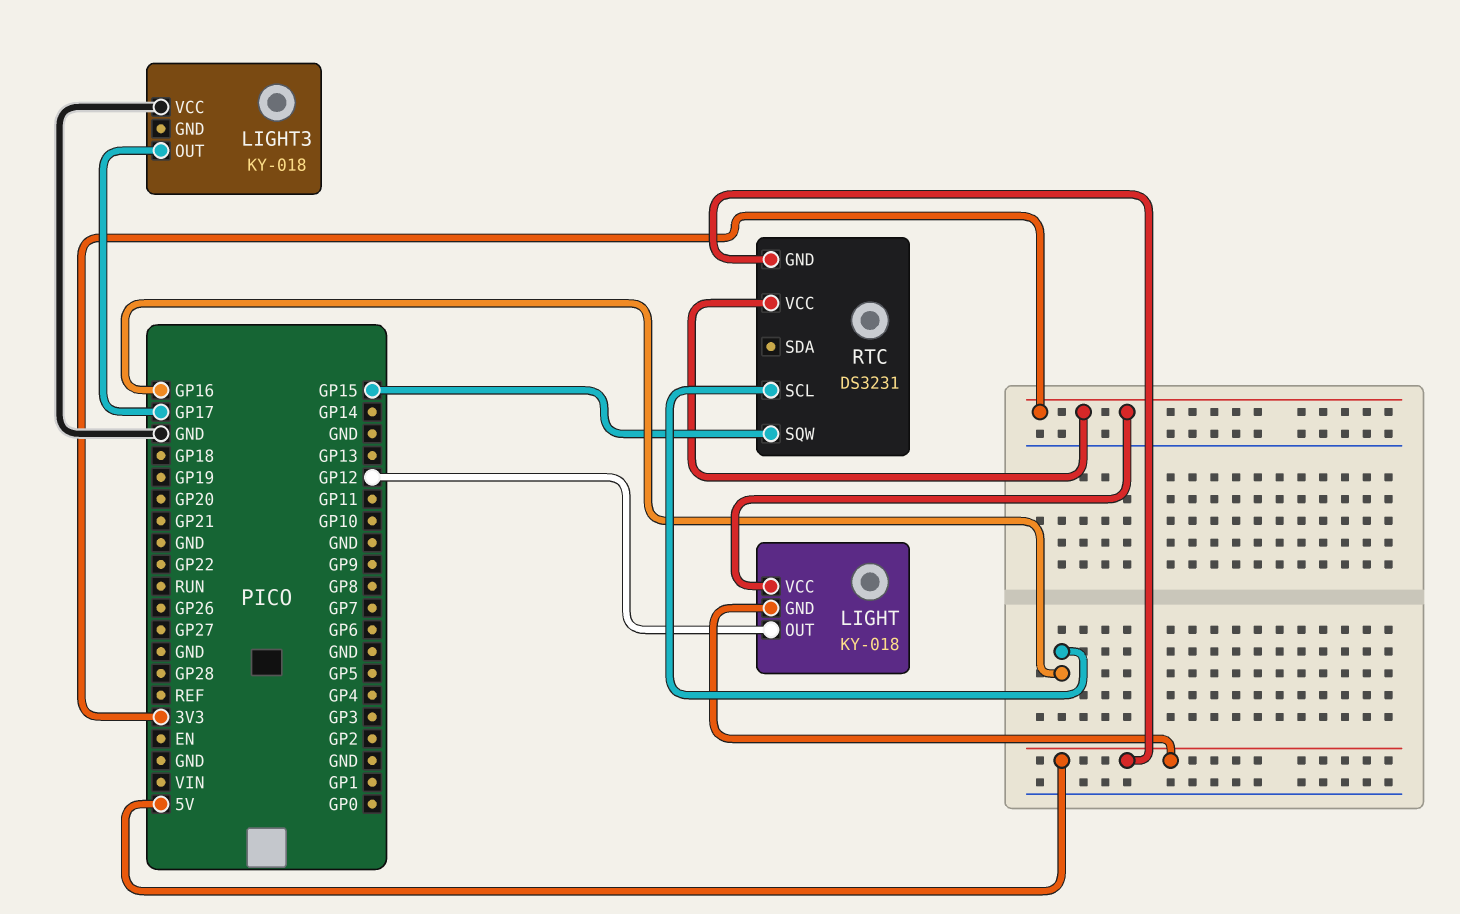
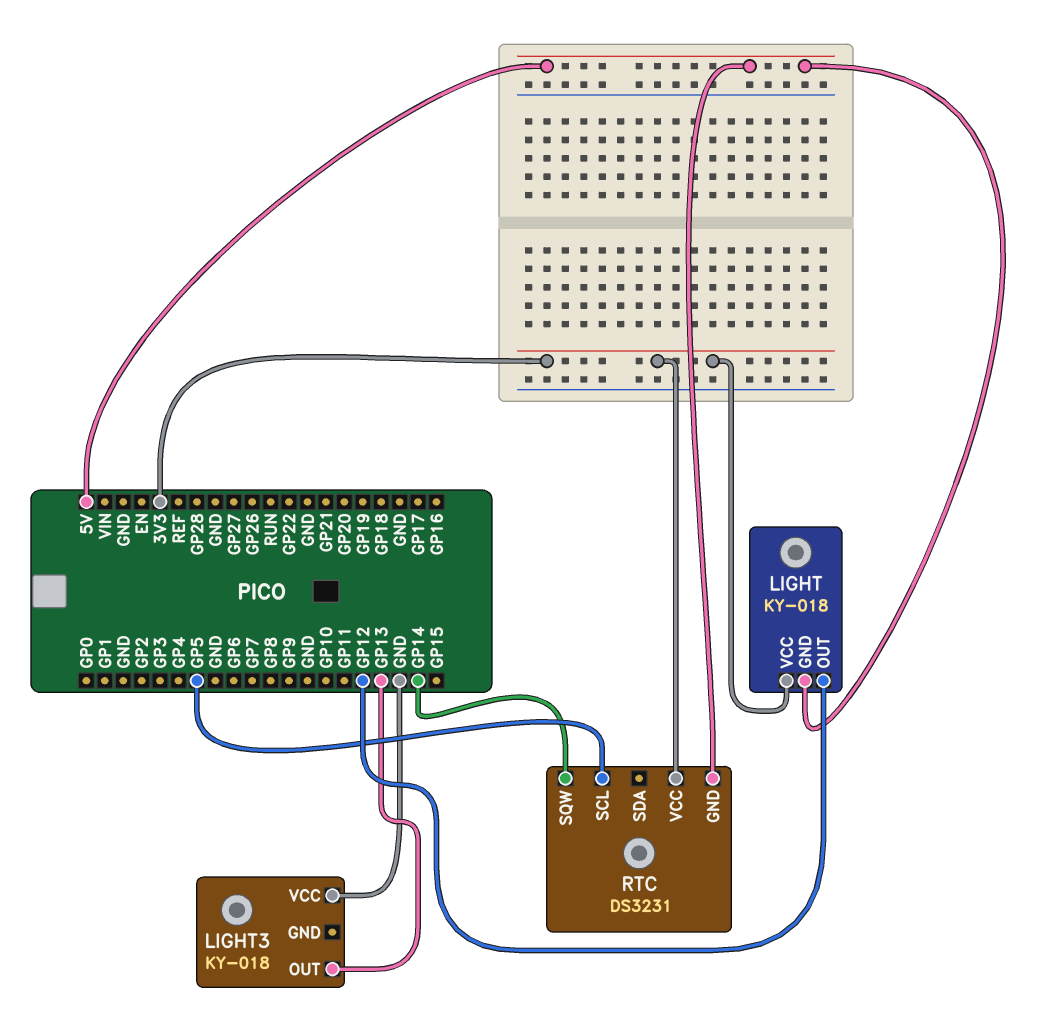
LIGHT3 pin OUT: GP17 -> GP13
RTC pin SCL: GP16 -> GP5
RTC pin SQW: GP15 -> GP14

